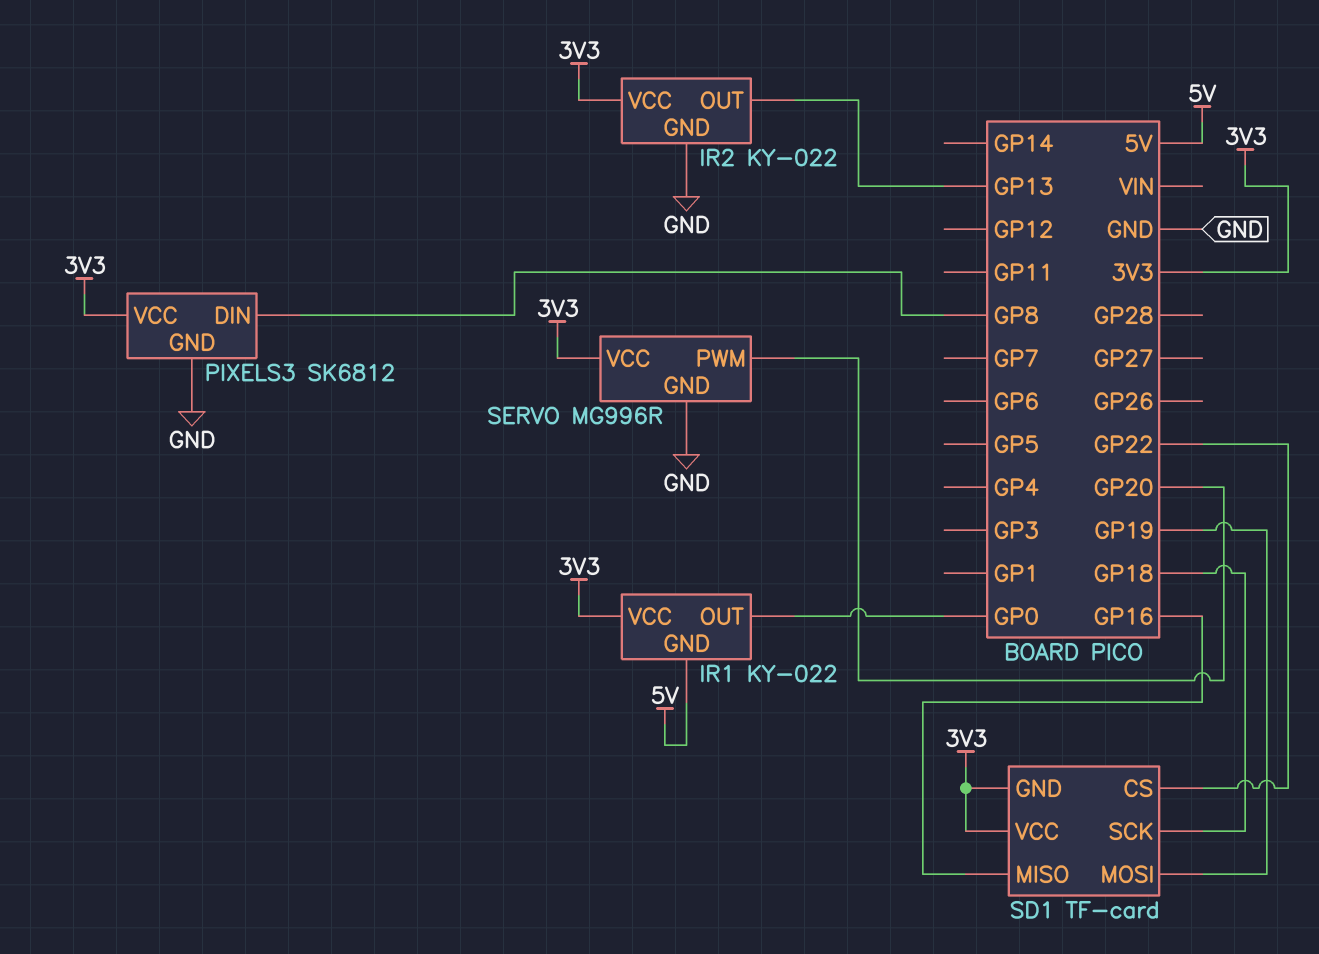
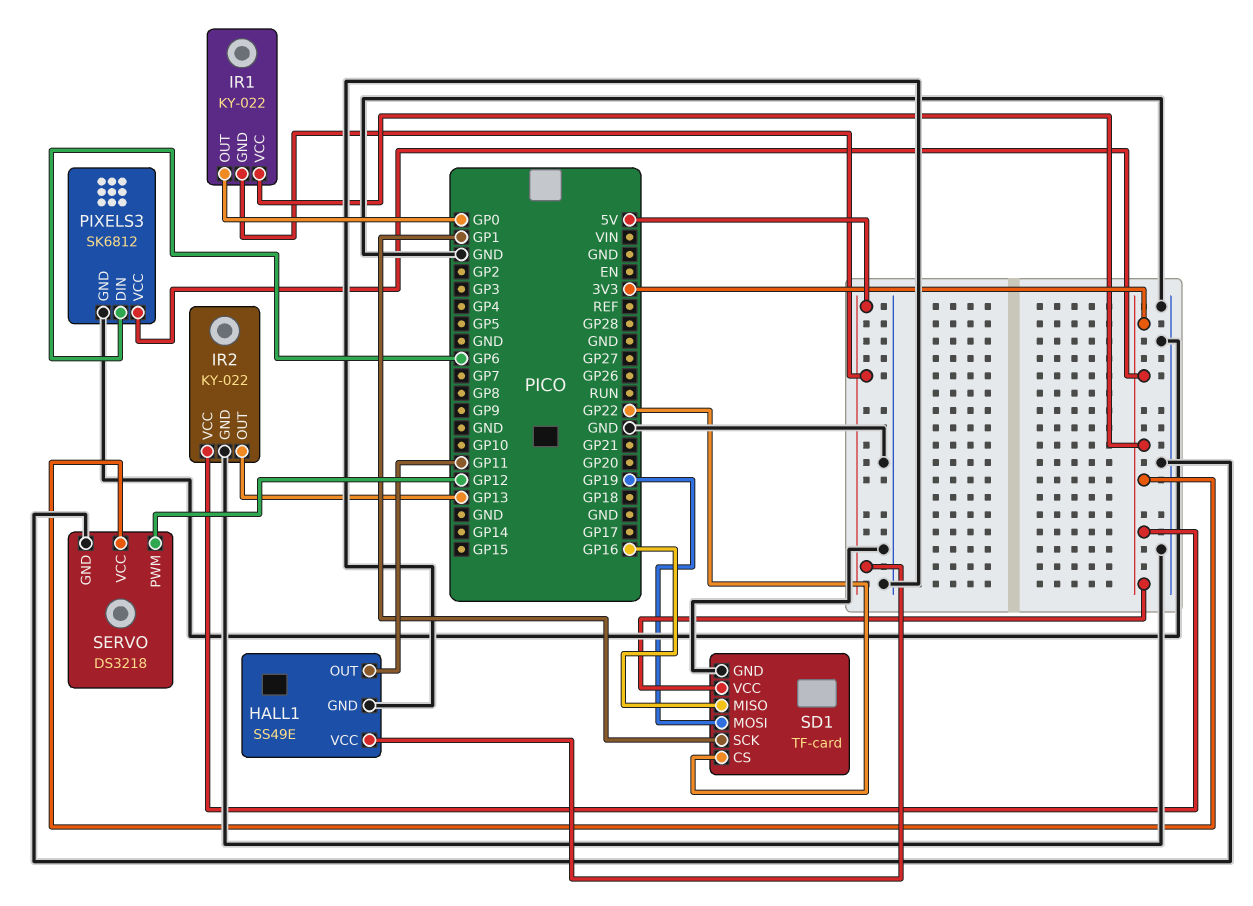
HALL1: none -> SS49E
HALL1 pin GND: none -> GND
HALL1 pin OUT: none -> GP11
HALL1 pin VCC: none -> 5V
PIXELS3 pin DIN: GP8 -> GP6
SD1 pin GND: 3V3 -> GND
SD1 pin SCK: GP18 -> GP1
SERVO: MG996R -> DS3218
SERVO pin PWM: GP20 -> GP12

